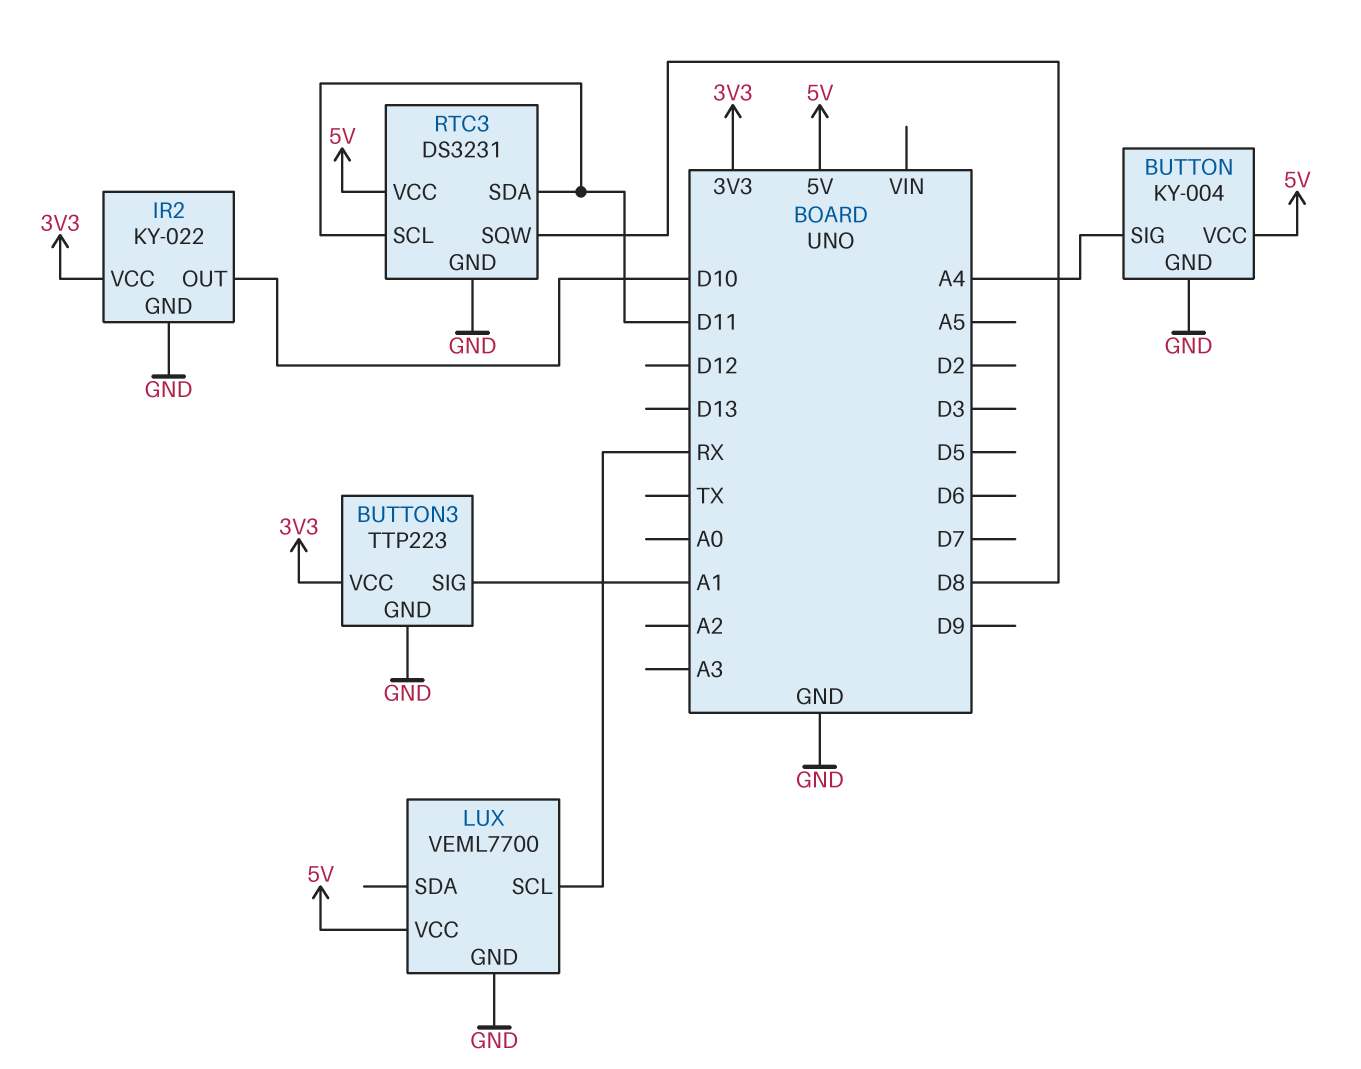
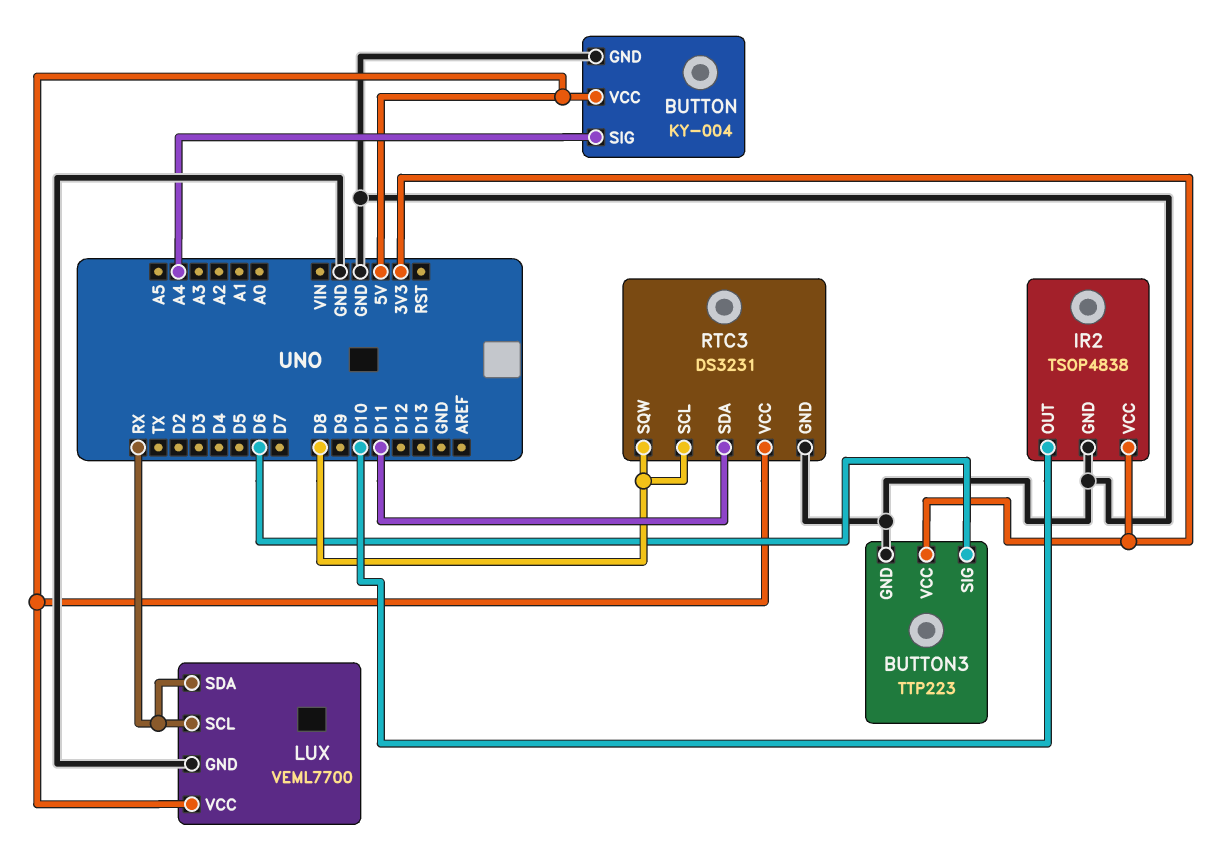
BUTTON3 pin SIG: A1 -> D6
IR2: KY-022 -> TSOP4838
LUX pin SDA: none -> RX
RTC3 pin SCL: D11 -> D8

